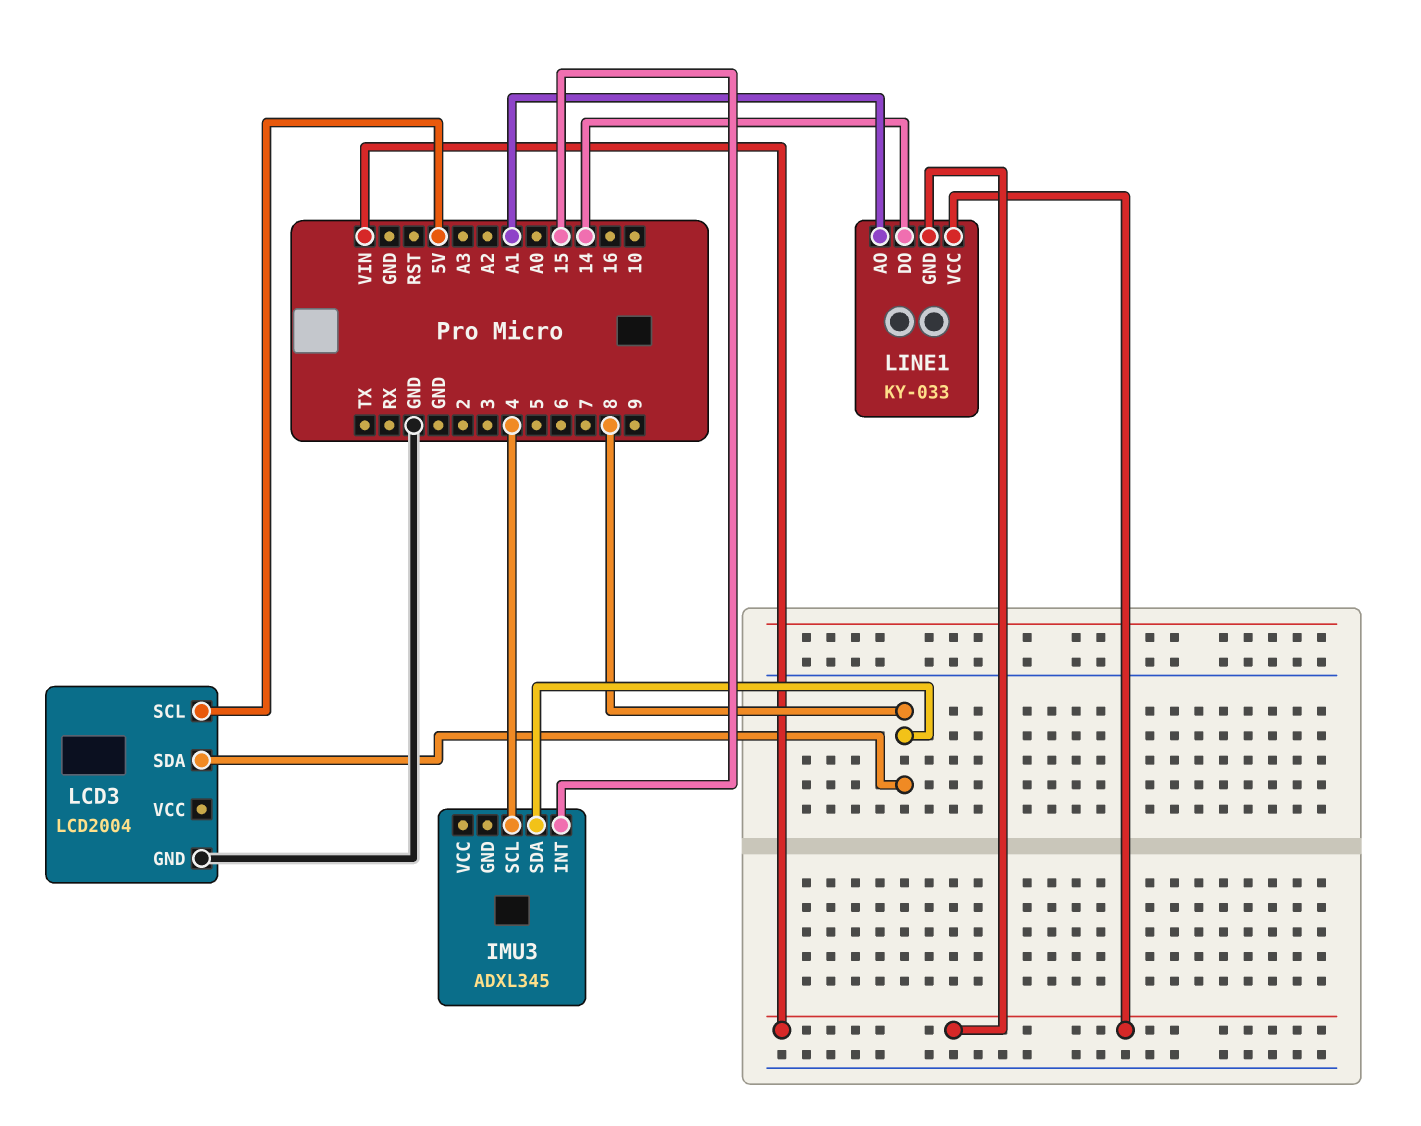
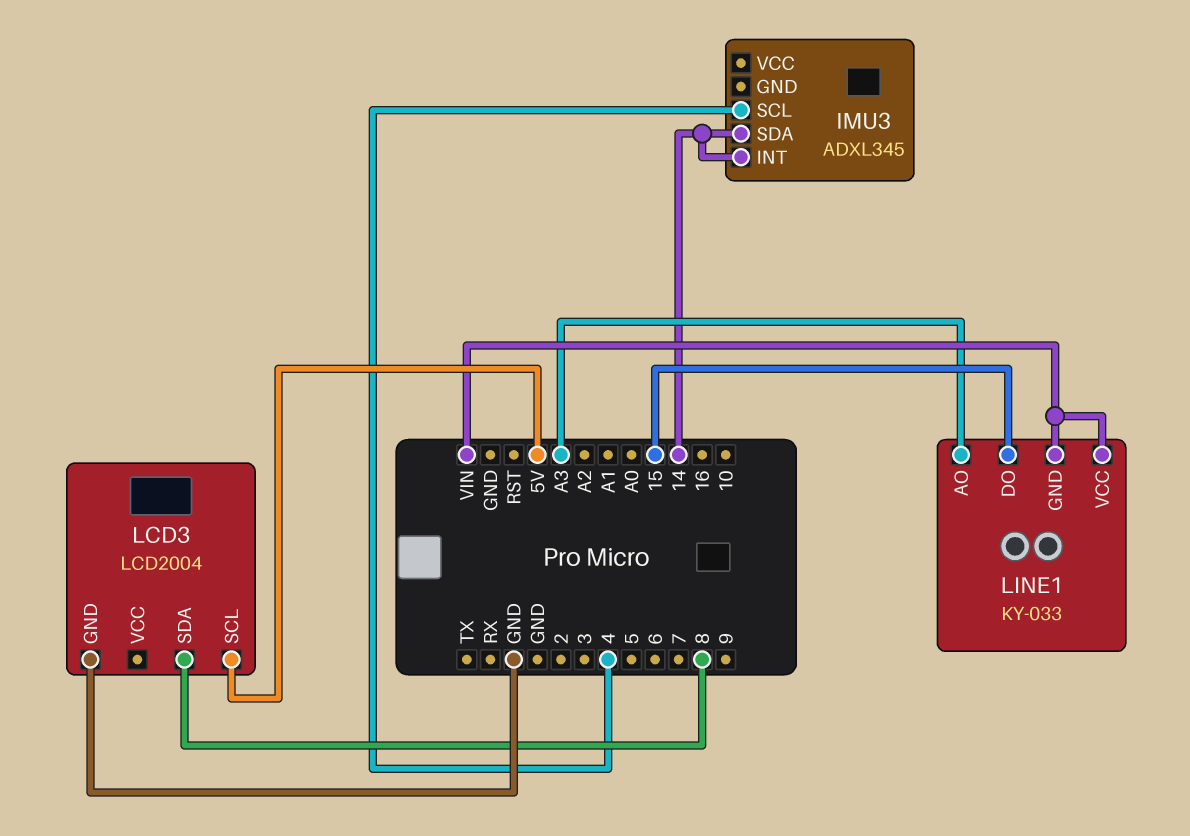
IMU3 pin INT: 15 -> 14
IMU3 pin SDA: 8 -> 14
LINE1 pin AO: A1 -> A3
LINE1 pin DO: 14 -> 15

